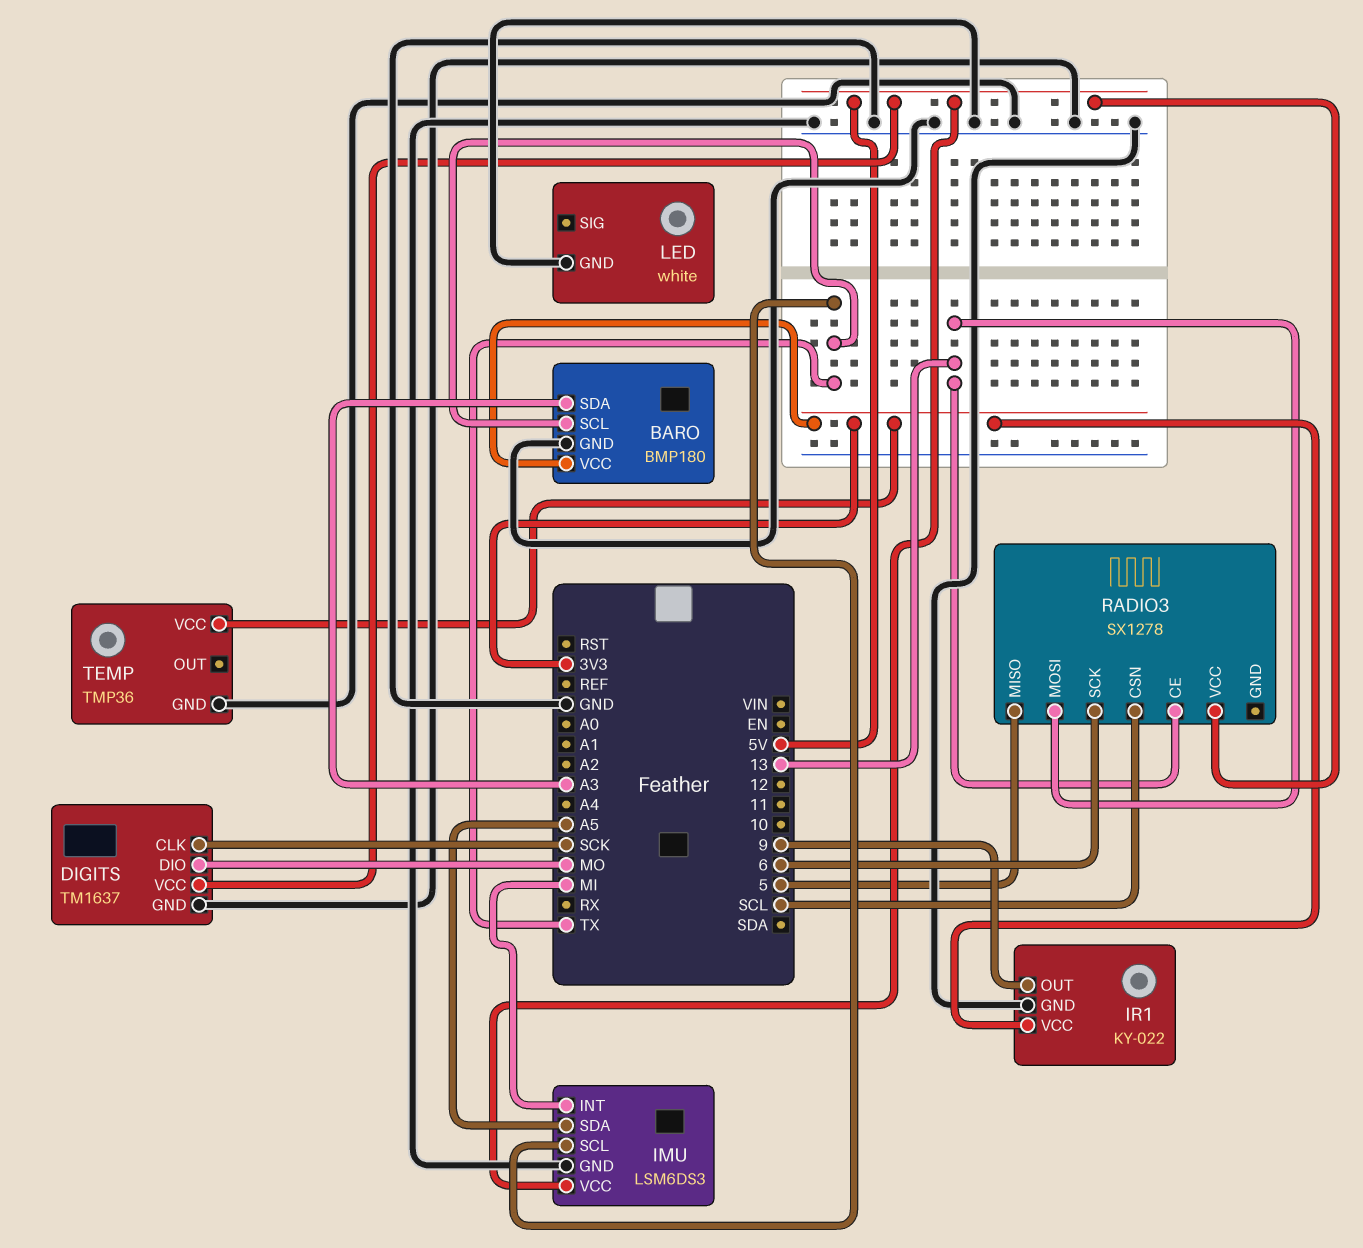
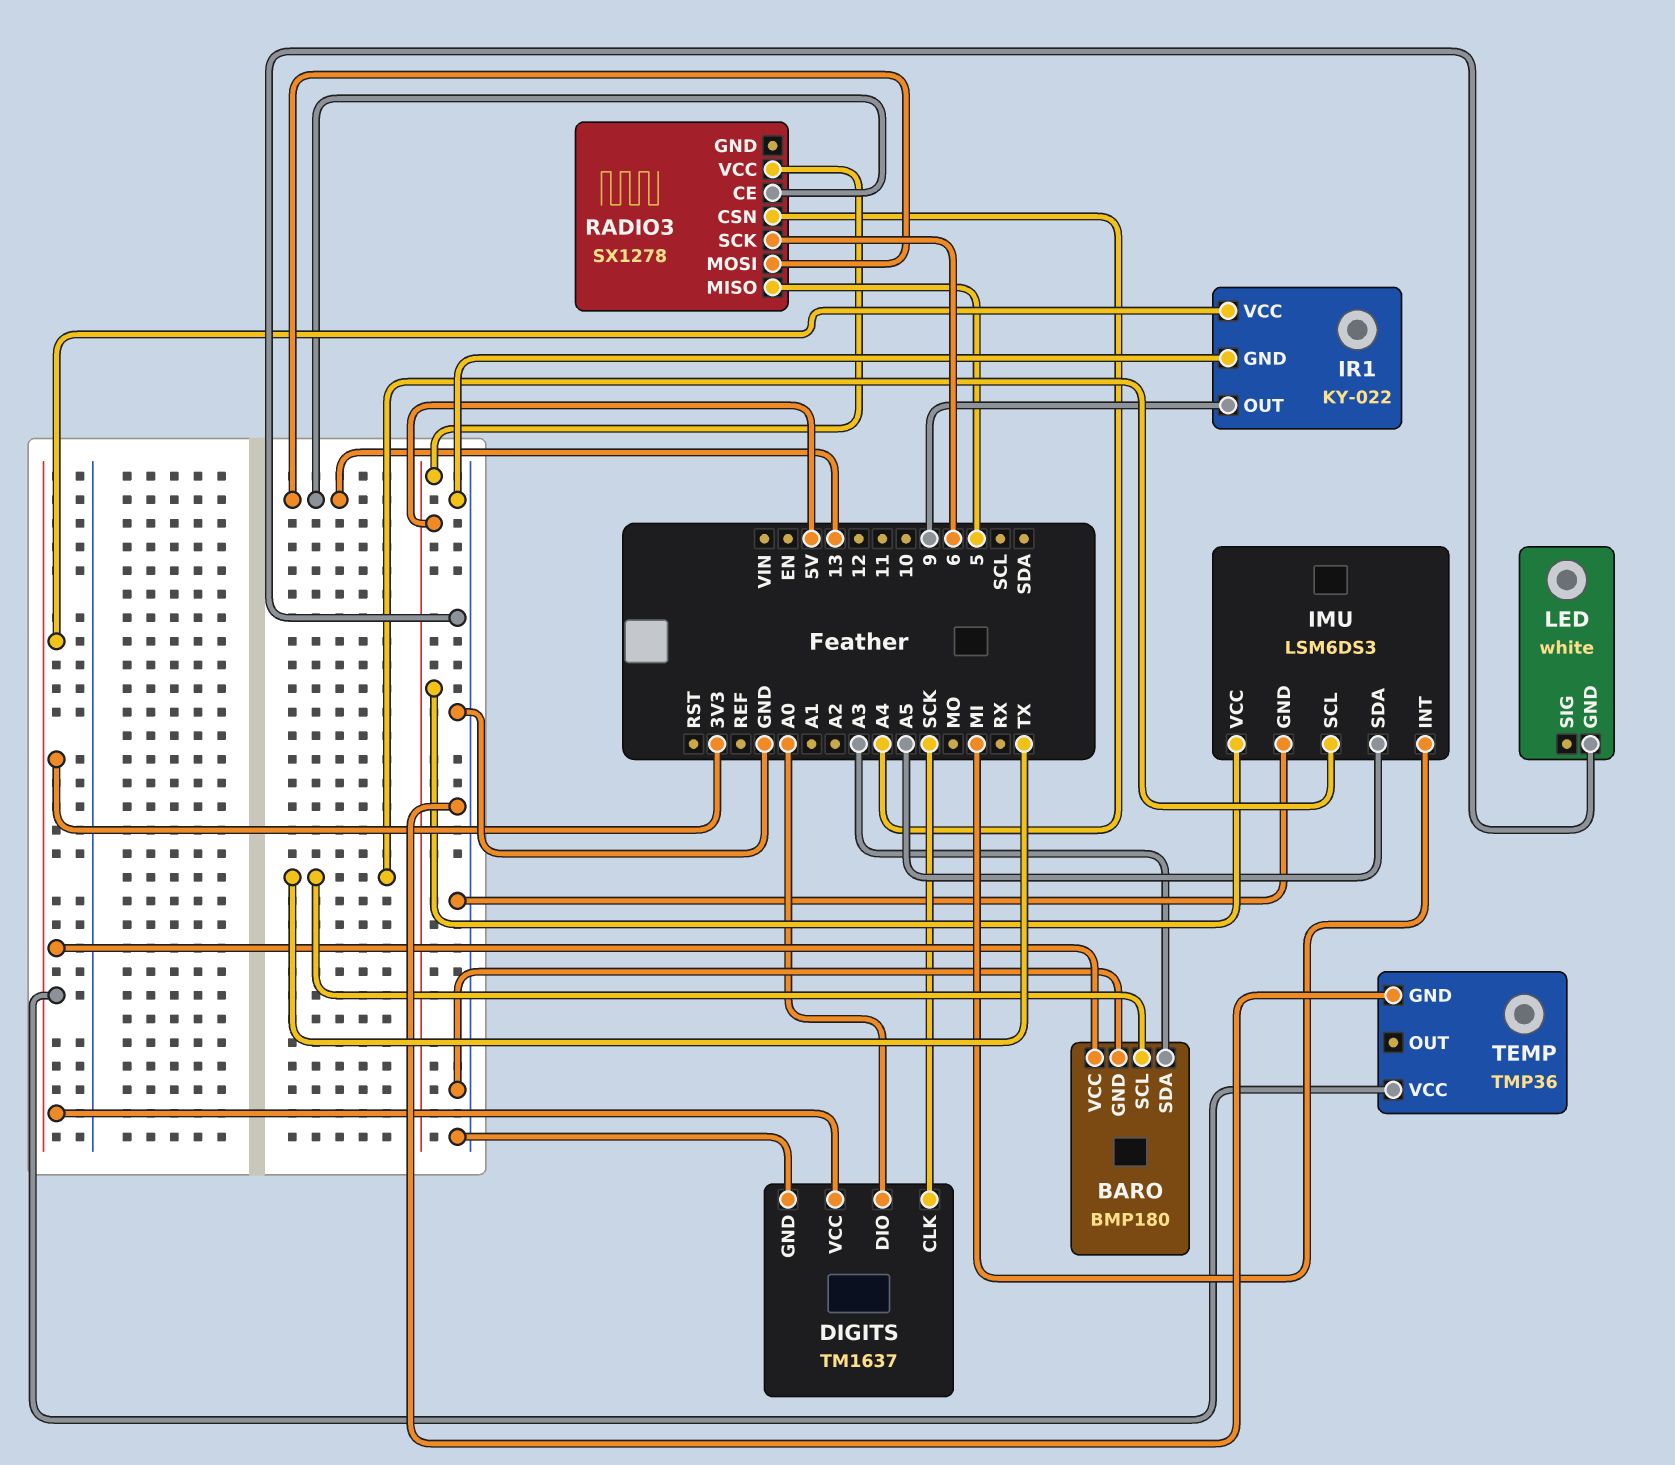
DIGITS pin DIO: MO -> A0
DIGITS pin VCC: 5V -> 3V3
RADIO3 pin CSN: SCL -> A4

